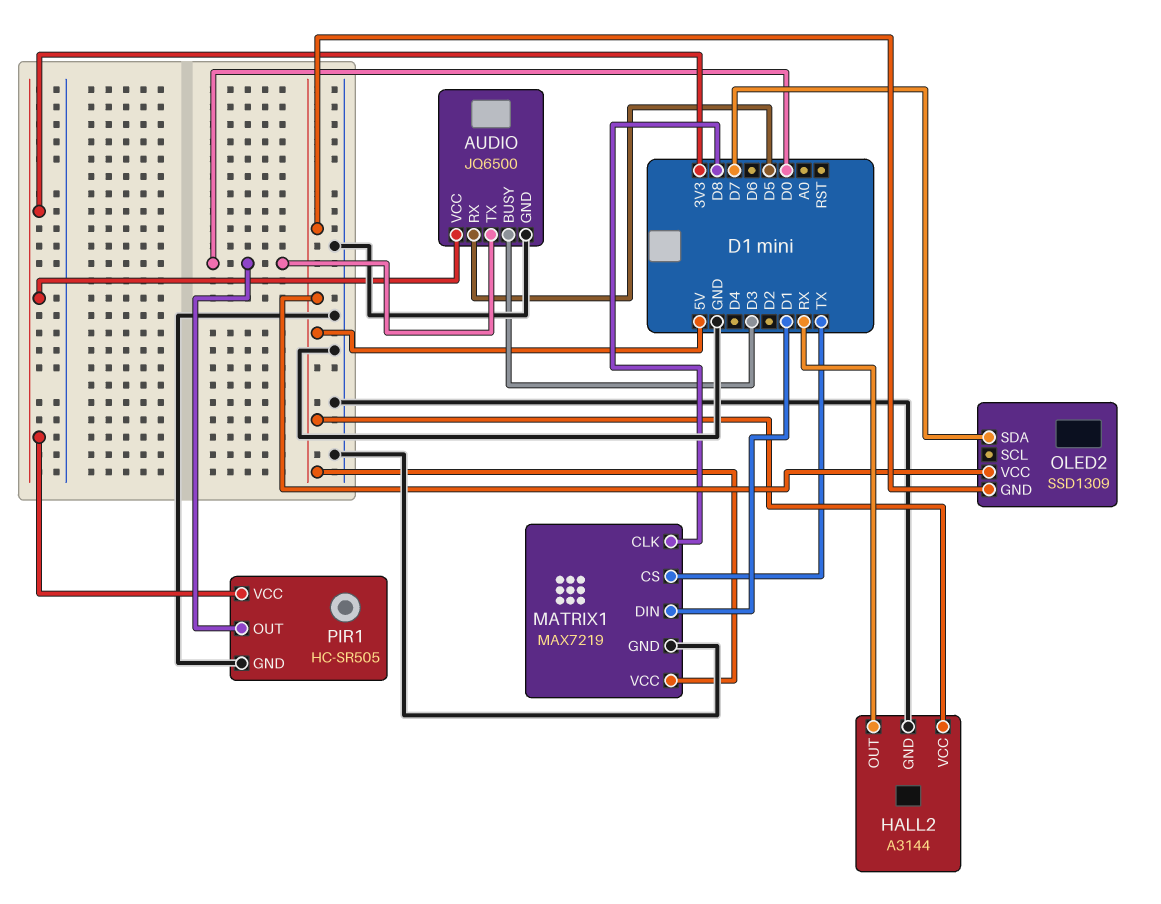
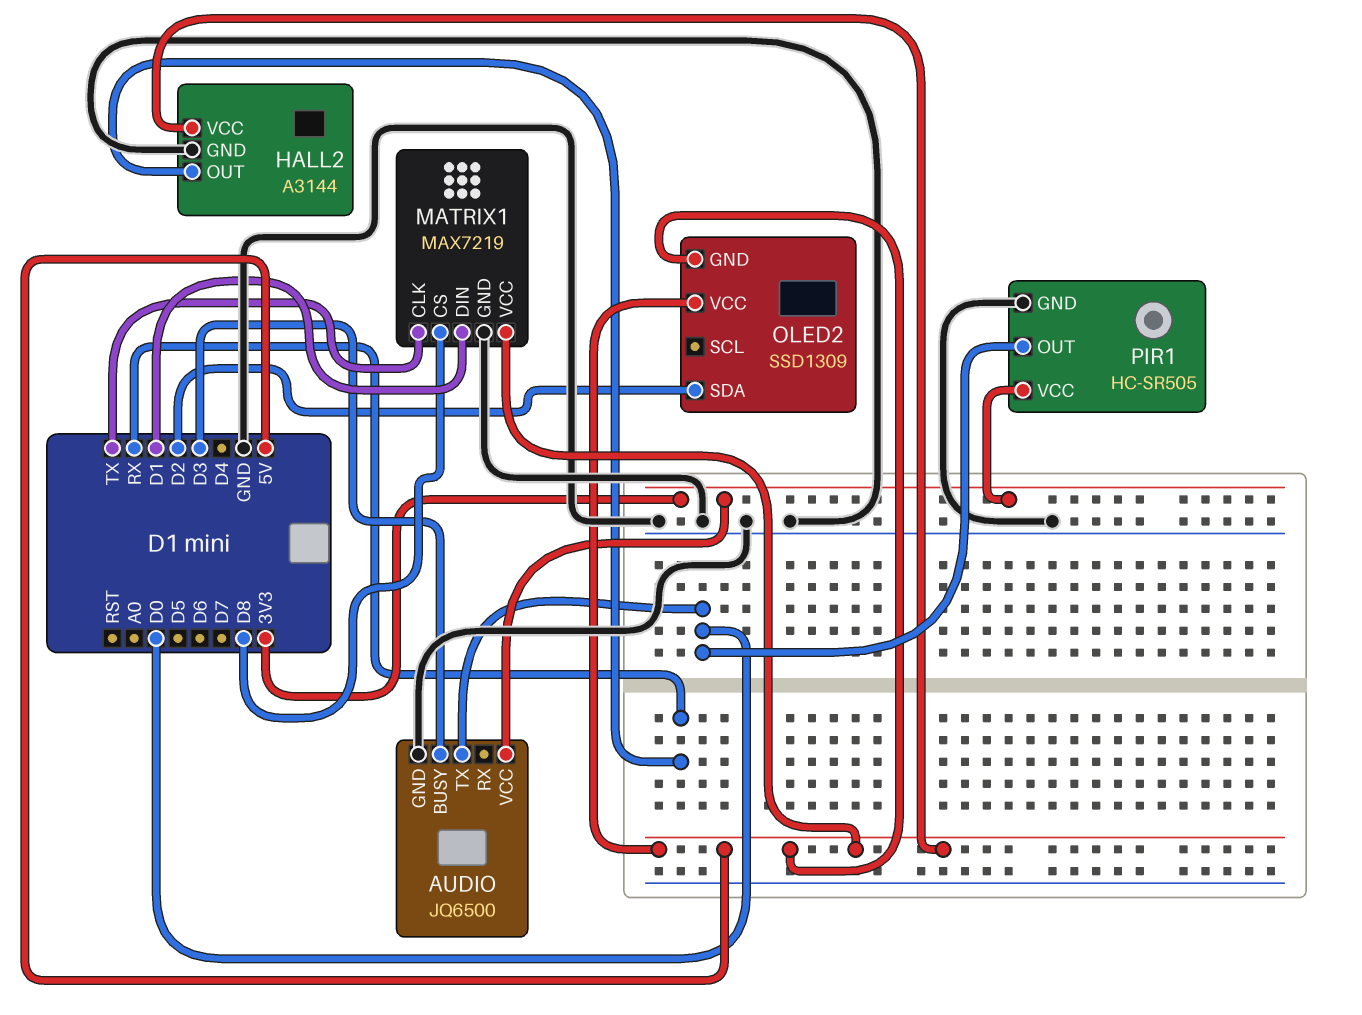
AUDIO pin RX: D5 -> none
MATRIX1 pin CLK: D8 -> TX
MATRIX1 pin CS: TX -> D8
OLED2 pin SDA: D7 -> D2

